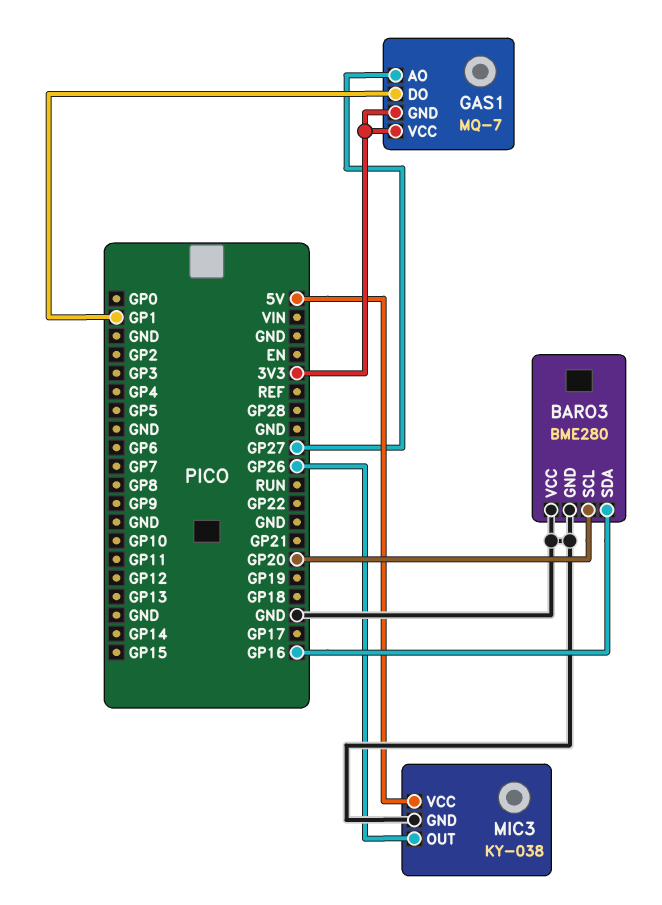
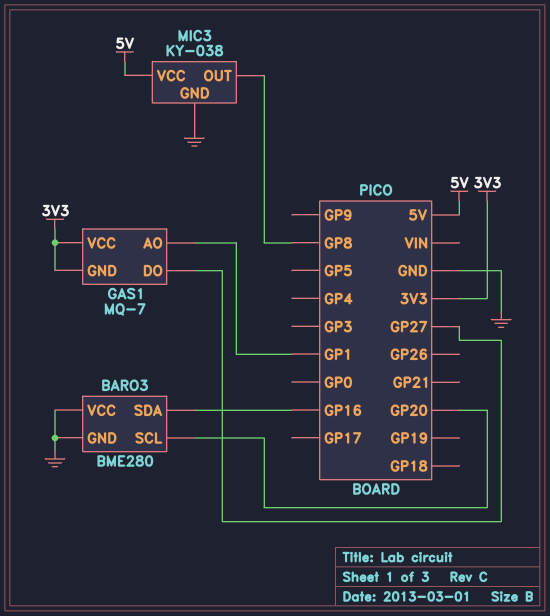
GAS1 pin AO: GP27 -> GP1
GAS1 pin DO: GP1 -> GP27
MIC3 pin OUT: GP26 -> GP8

